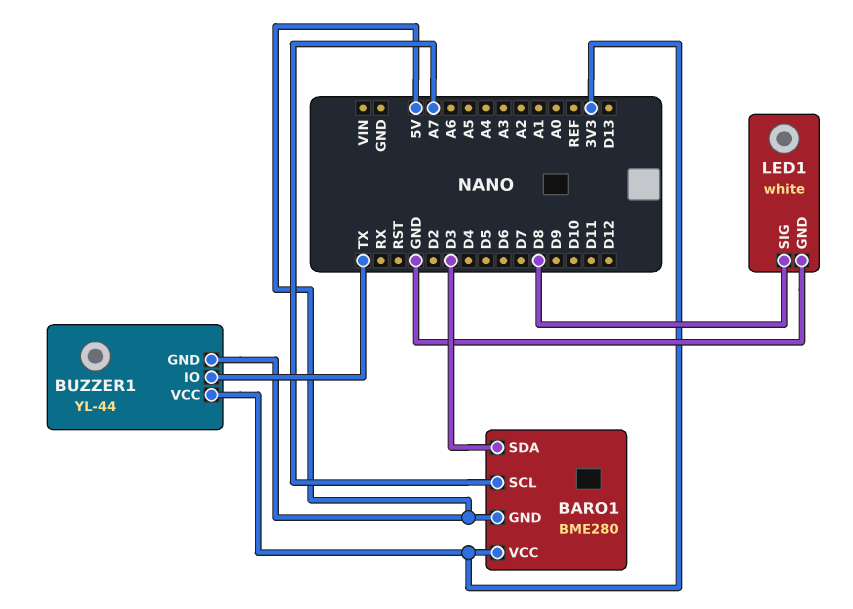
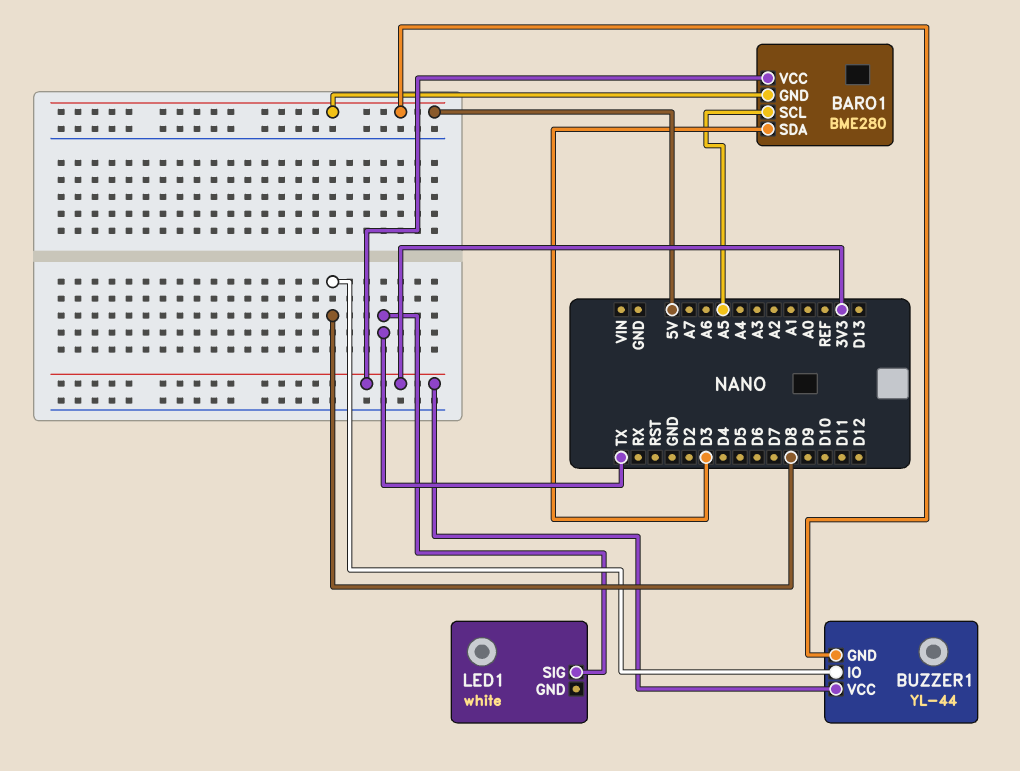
BARO1 pin SCL: A7 -> A5
BUZZER1 pin IO: TX -> D8
LED1 pin GND: GND -> none
LED1 pin SIG: D8 -> TX

